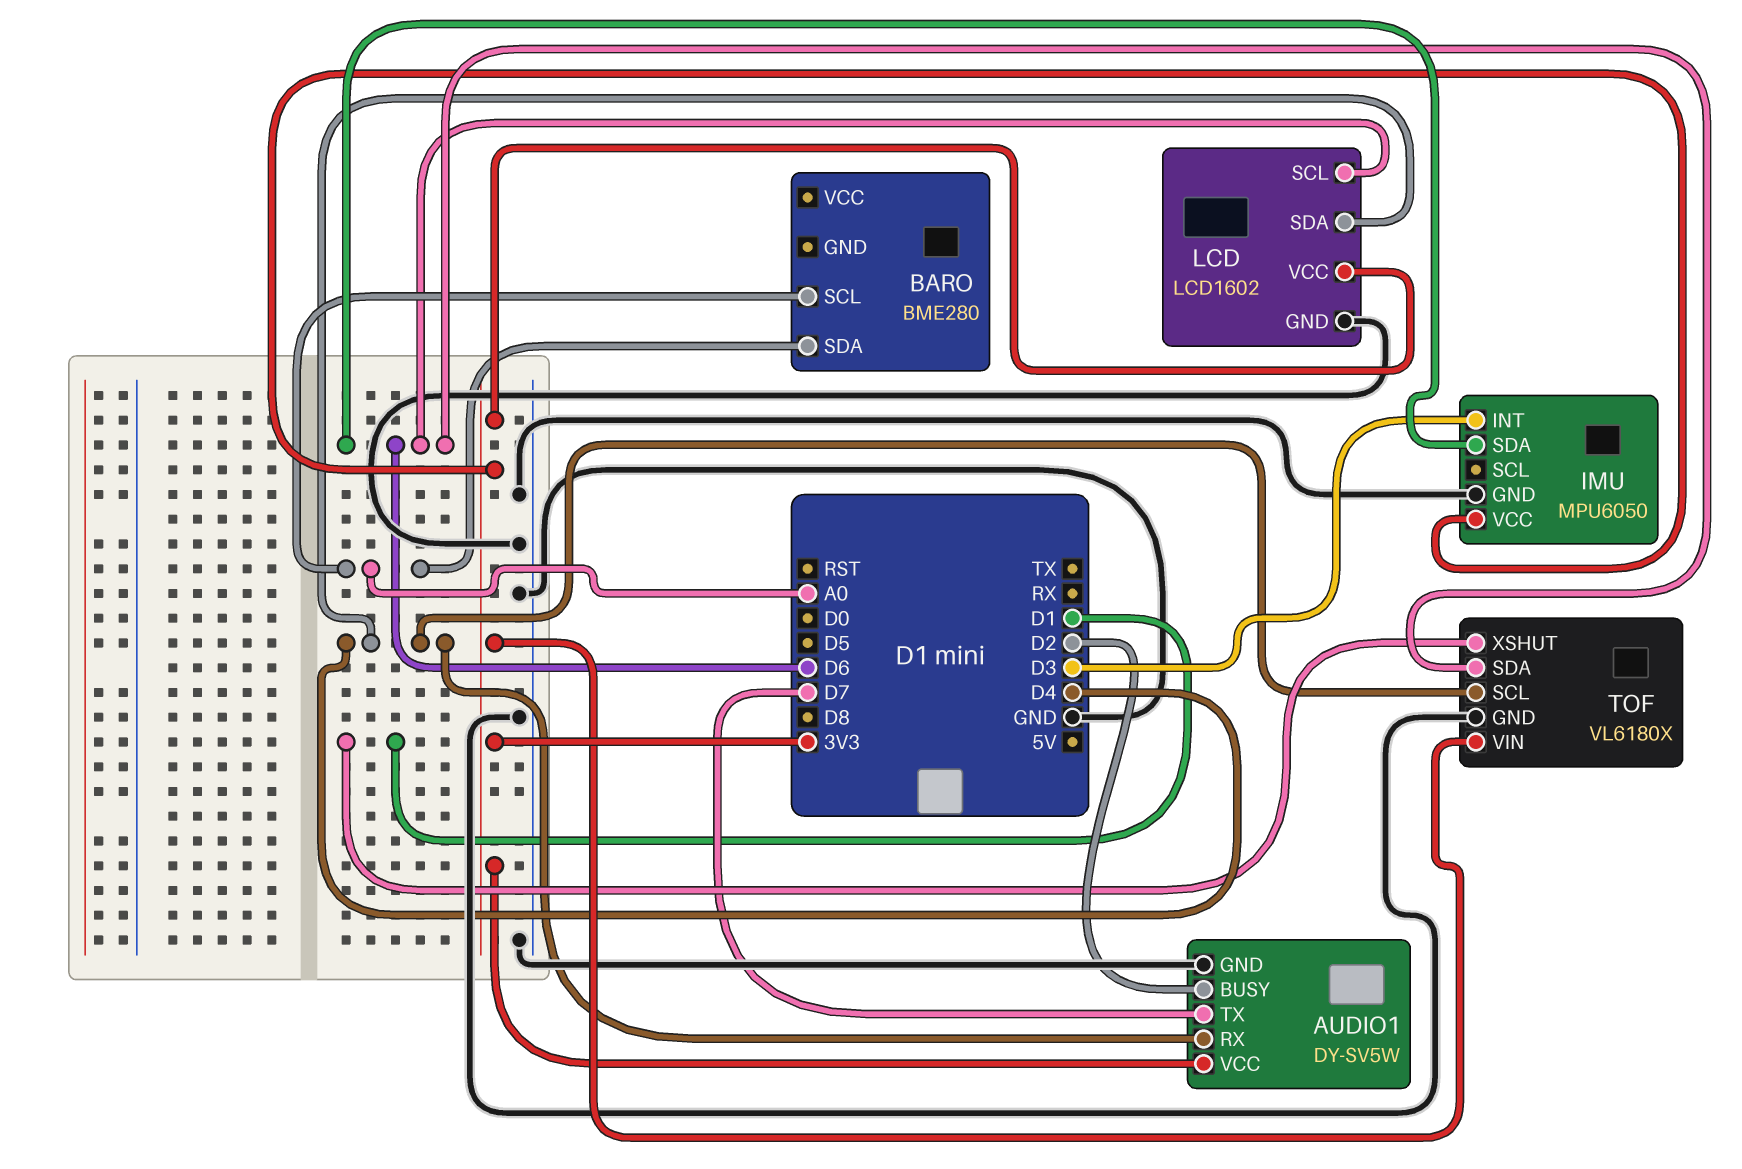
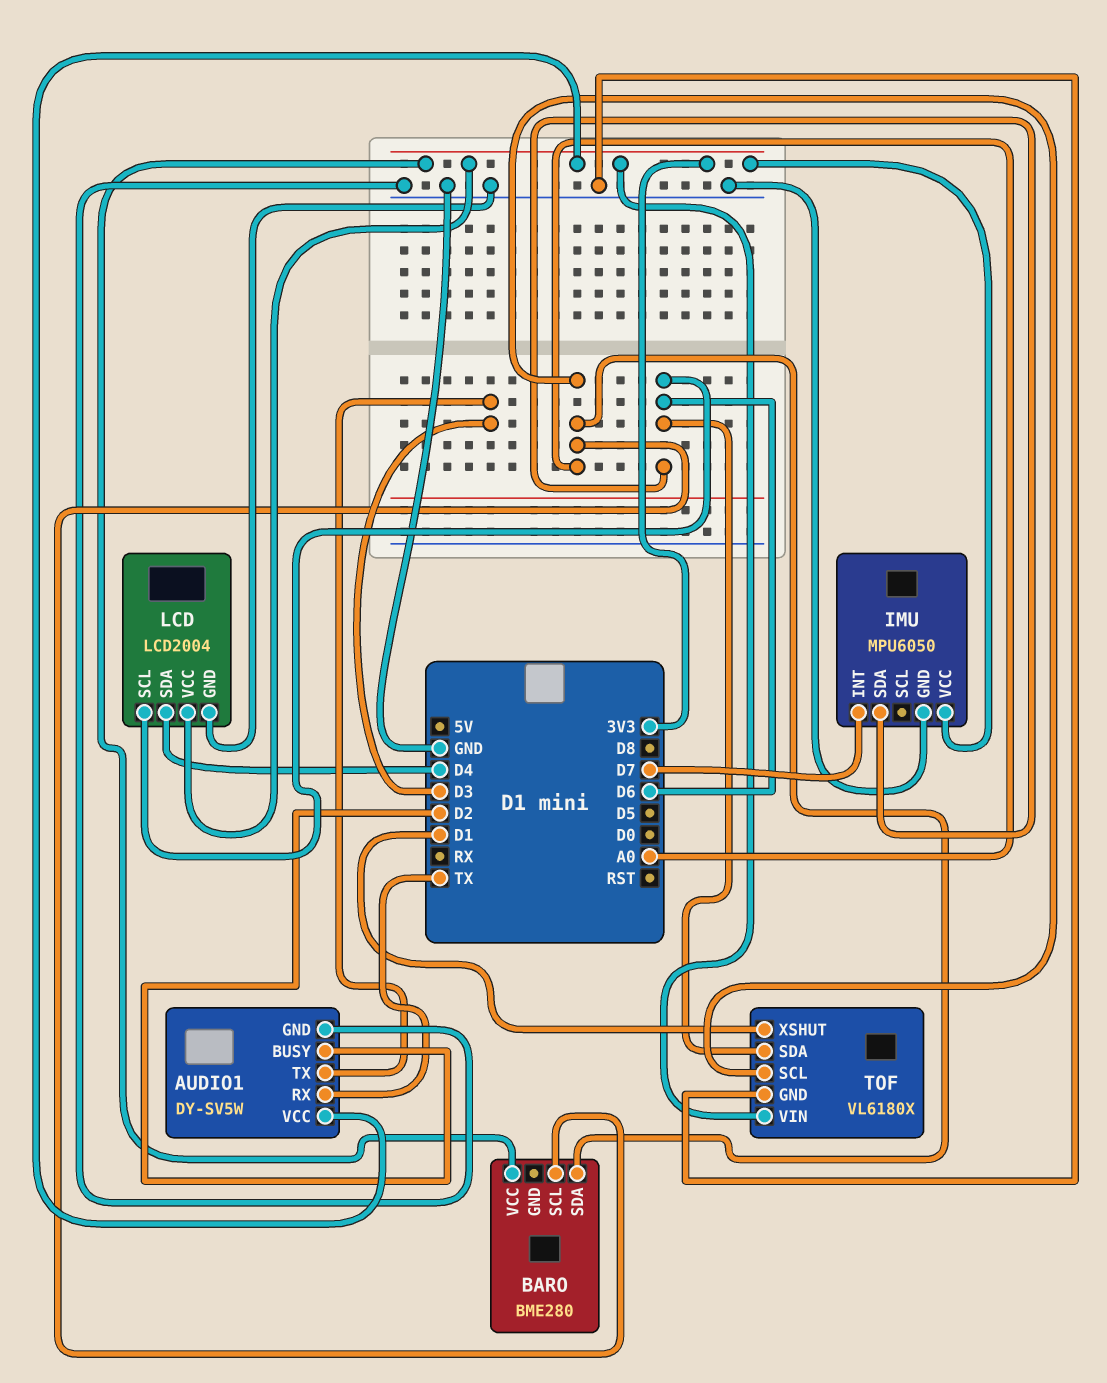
AUDIO1 pin RX: D4 -> TX
AUDIO1 pin TX: D7 -> D3
BARO pin VCC: none -> 3V3
IMU pin INT: D3 -> D7
LCD: LCD1602 -> LCD2004
TOF pin SCL: D4 -> A0

